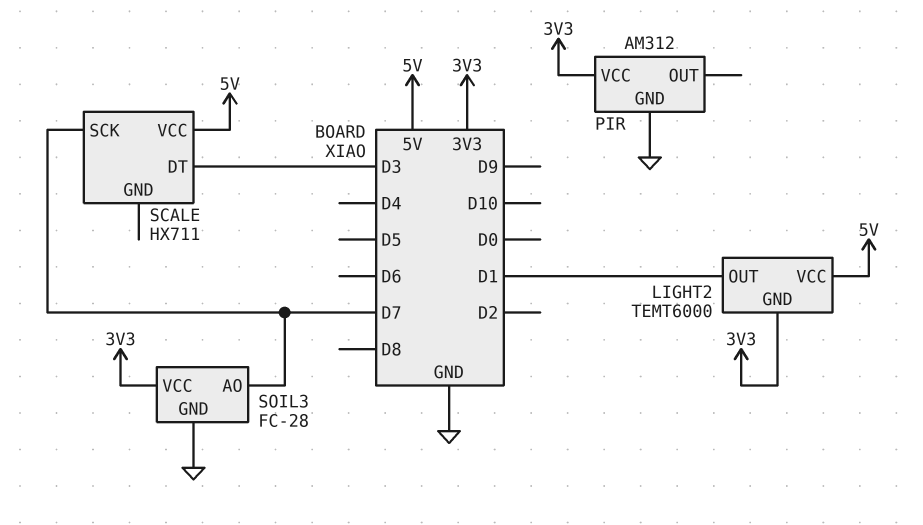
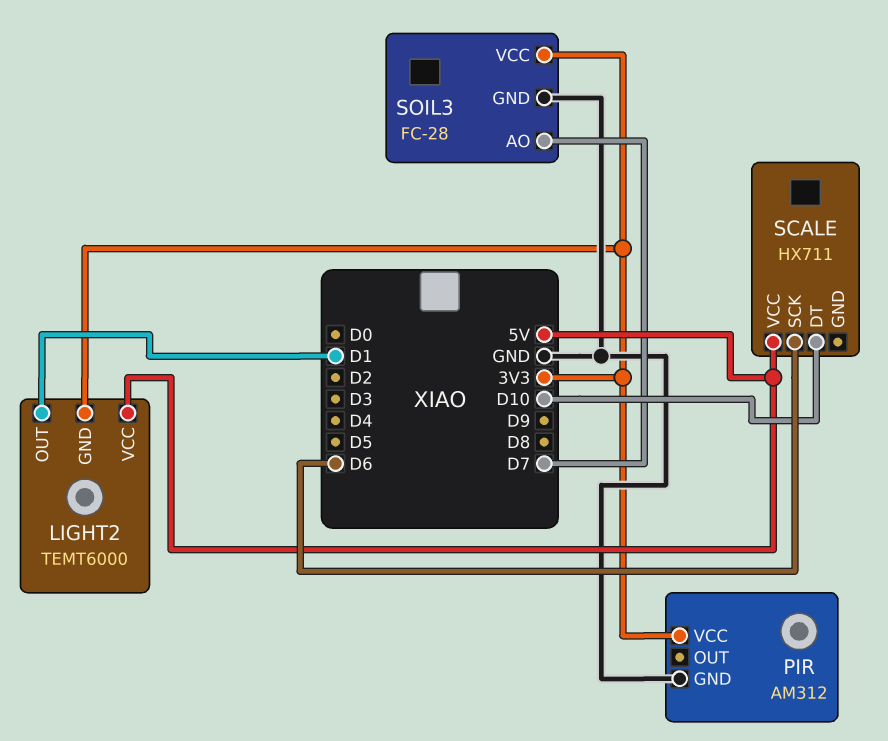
SCALE pin DT: D3 -> D10
SCALE pin SCK: D7 -> D6

